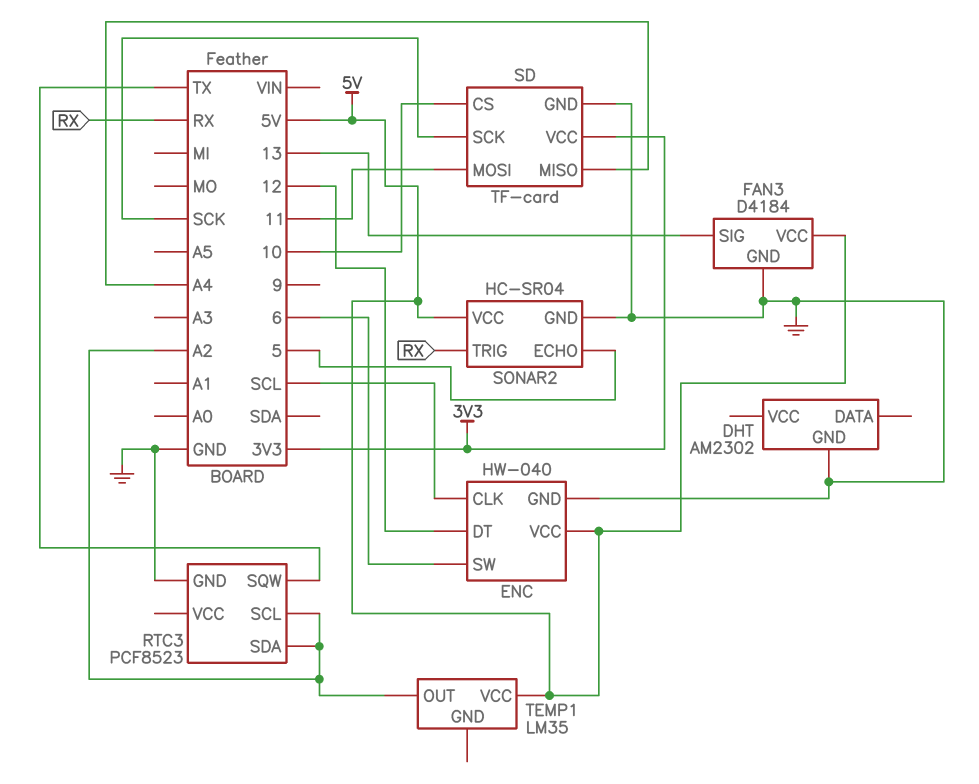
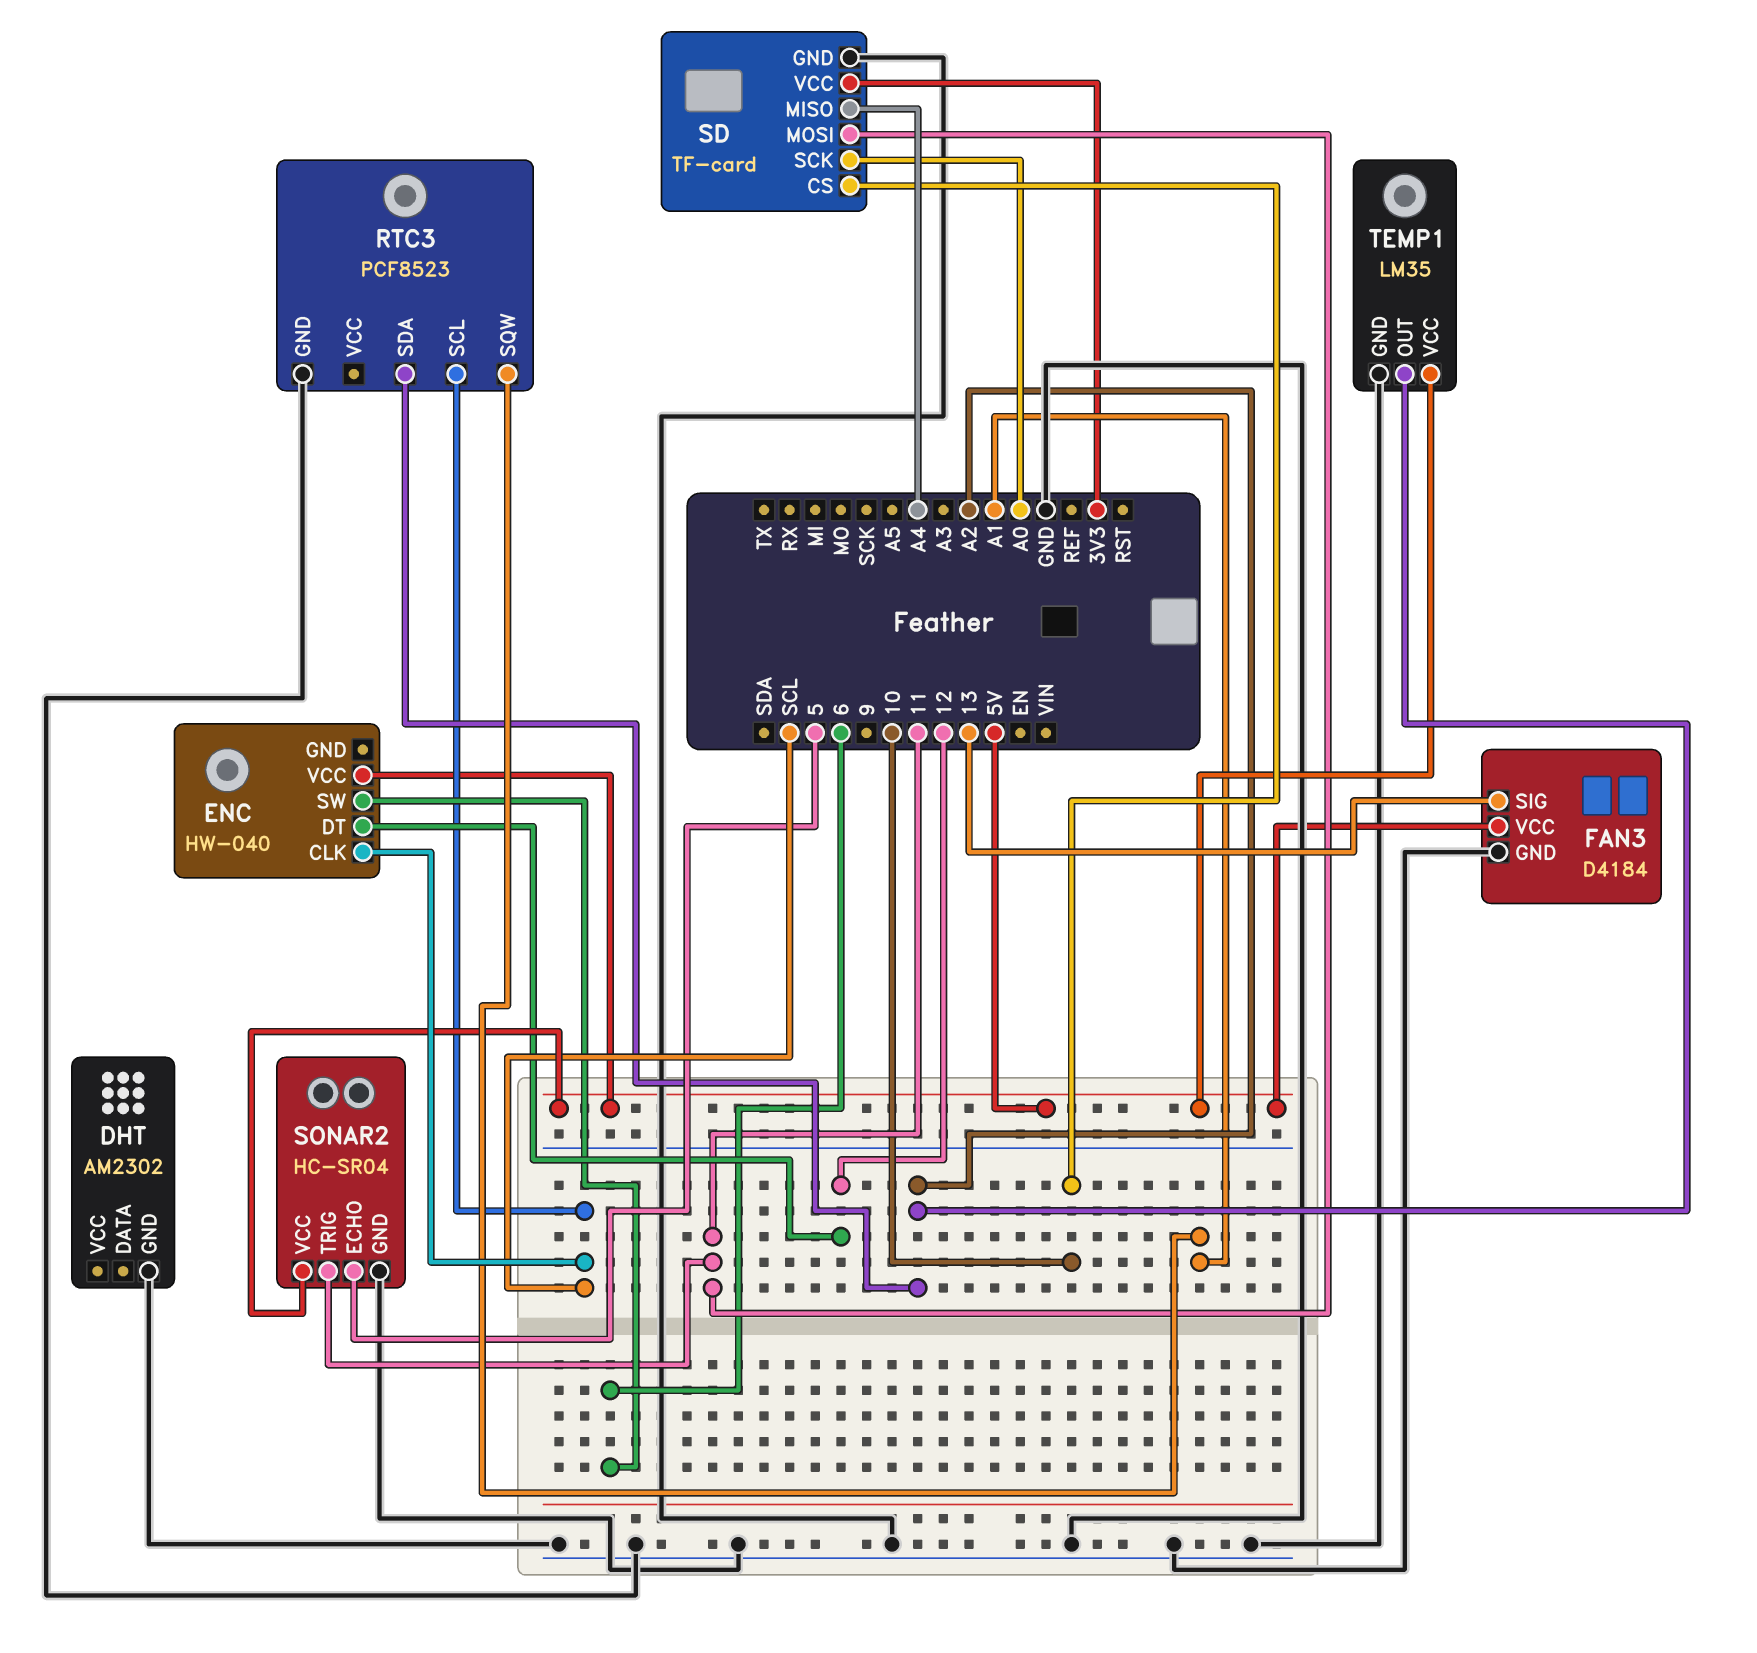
ENC pin GND: GND -> none
RTC3 pin SCL: A2 -> SCL
RTC3 pin SQW: TX -> A1
SD pin SCK: SCK -> A0
SONAR2 pin TRIG: RX -> 11
TEMP1 pin GND: none -> GND

